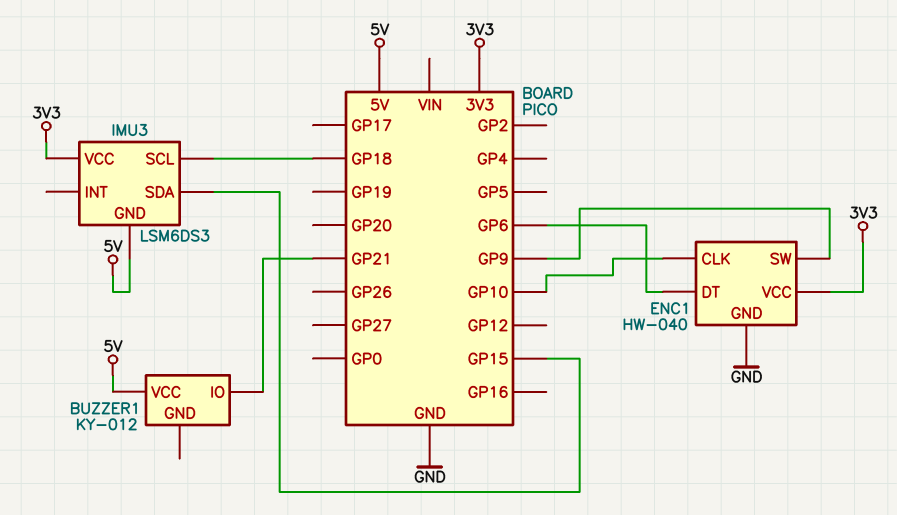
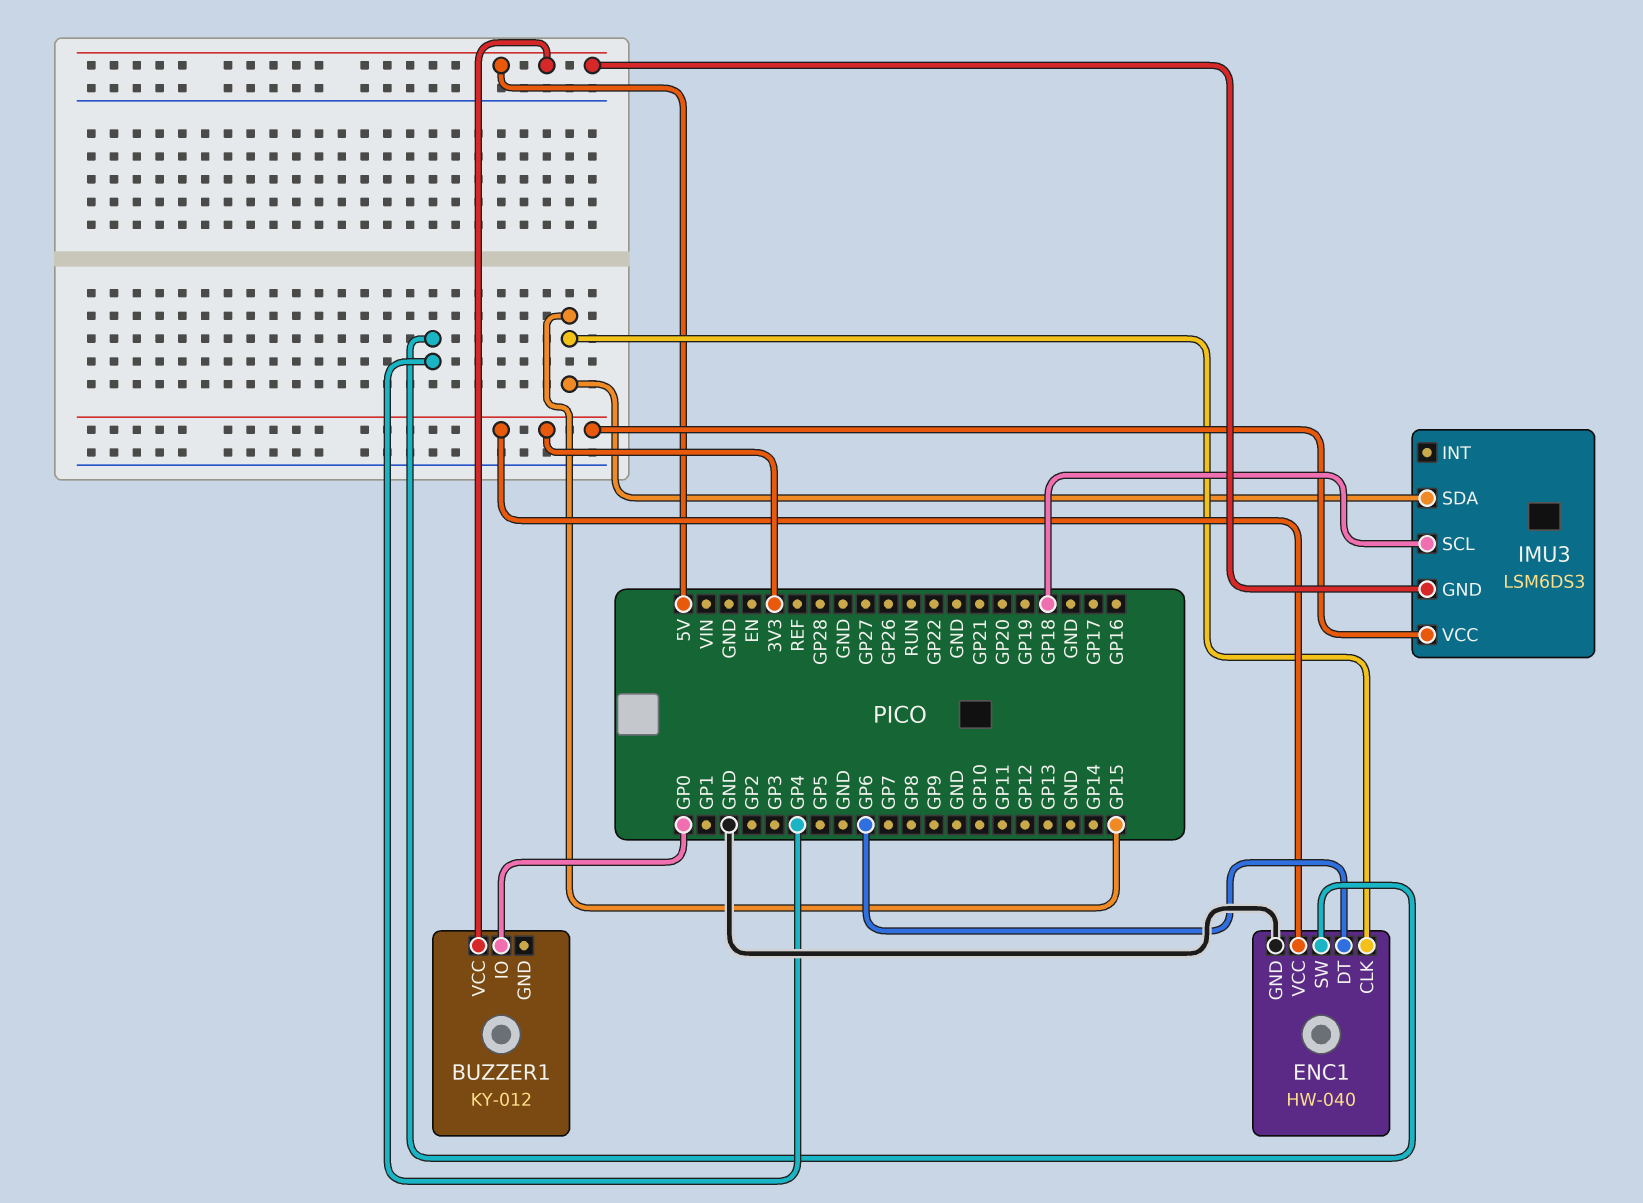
BUZZER1 pin IO: GP21 -> GP0
ENC1 pin CLK: GP10 -> GP15
ENC1 pin SW: GP9 -> GP4

